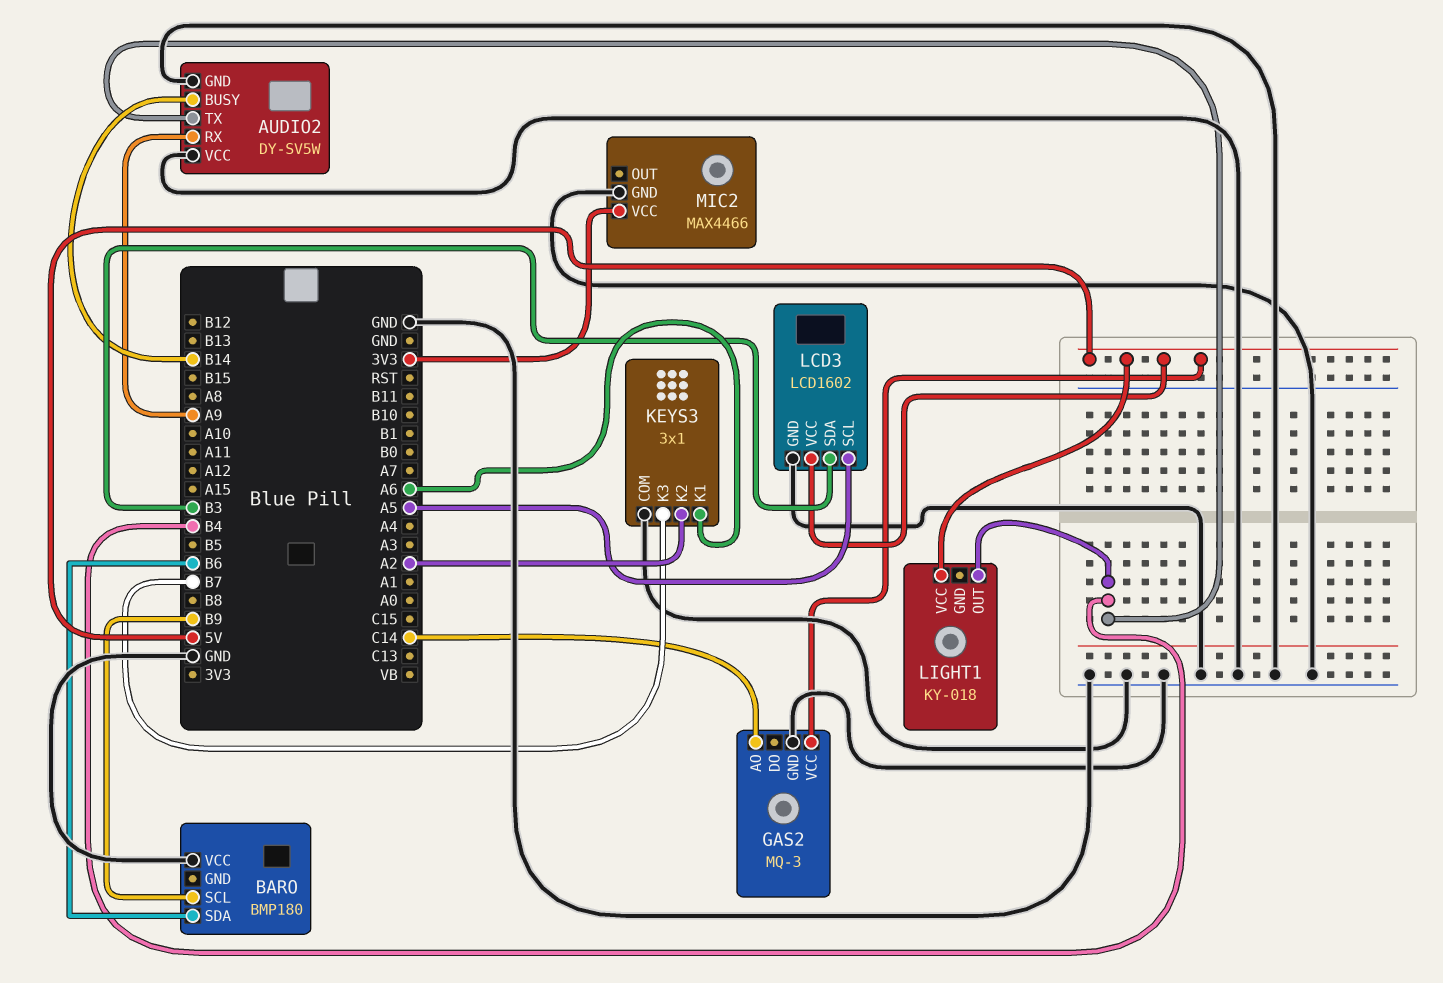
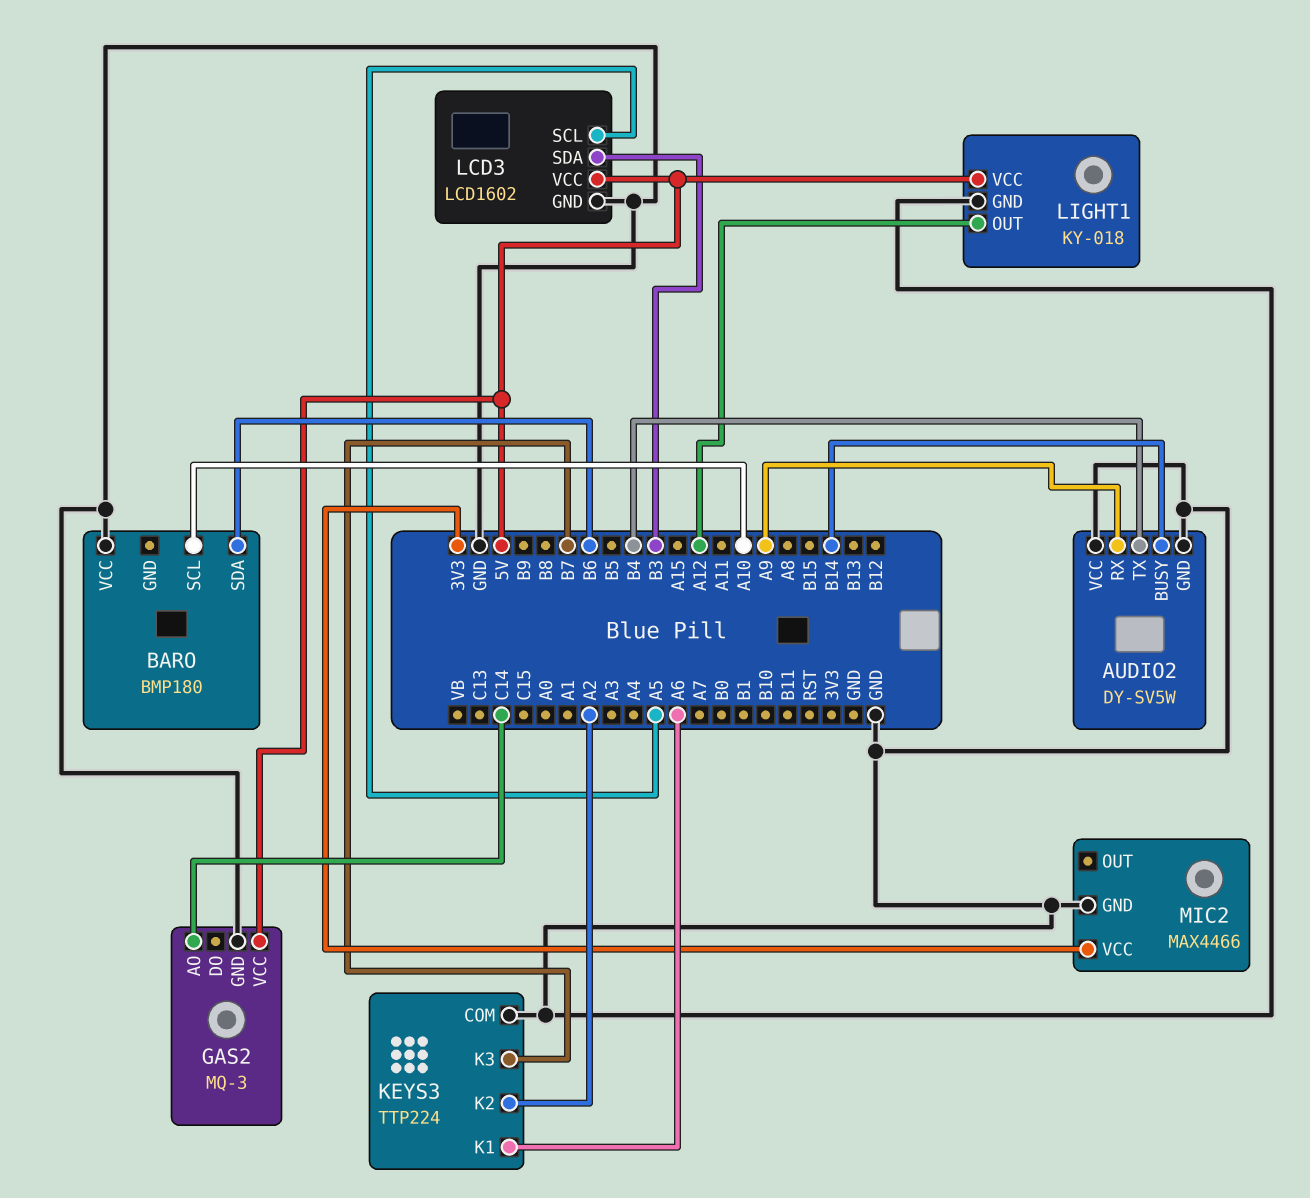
BARO pin SCL: B9 -> A10
KEYS3: 3x1 -> TTP224
LIGHT1 pin GND: none -> GND
LIGHT1 pin OUT: B4 -> A12

